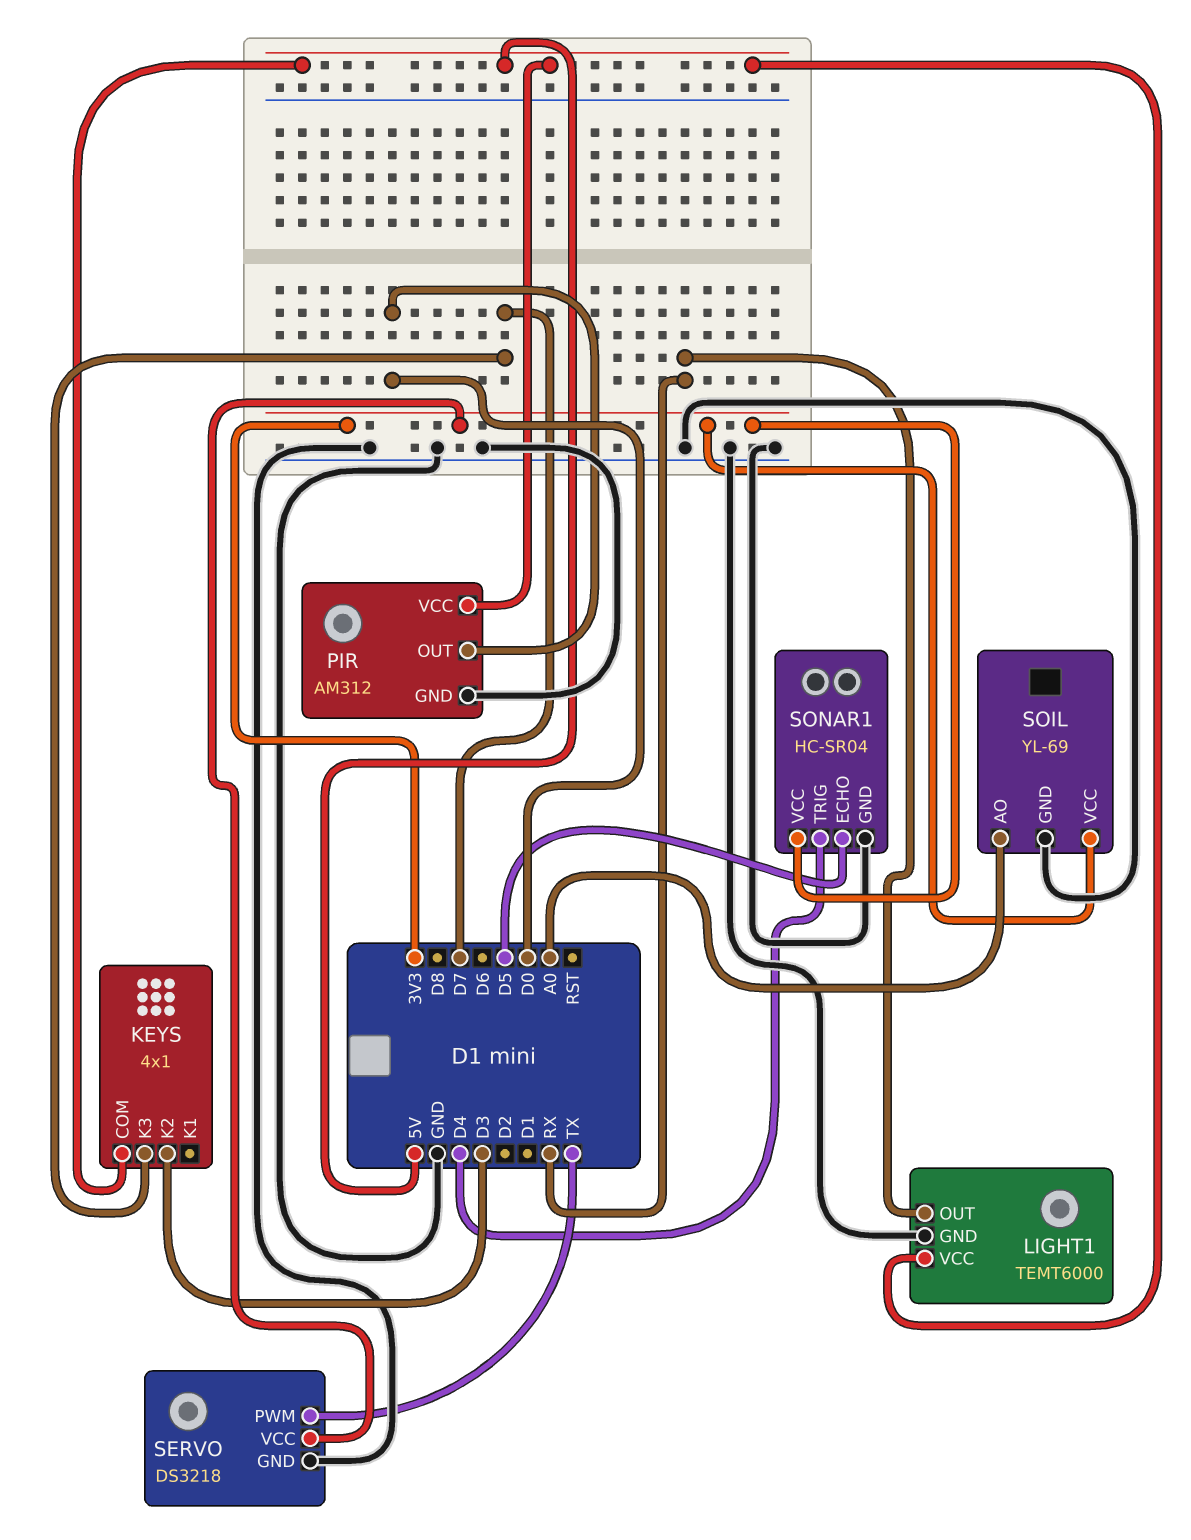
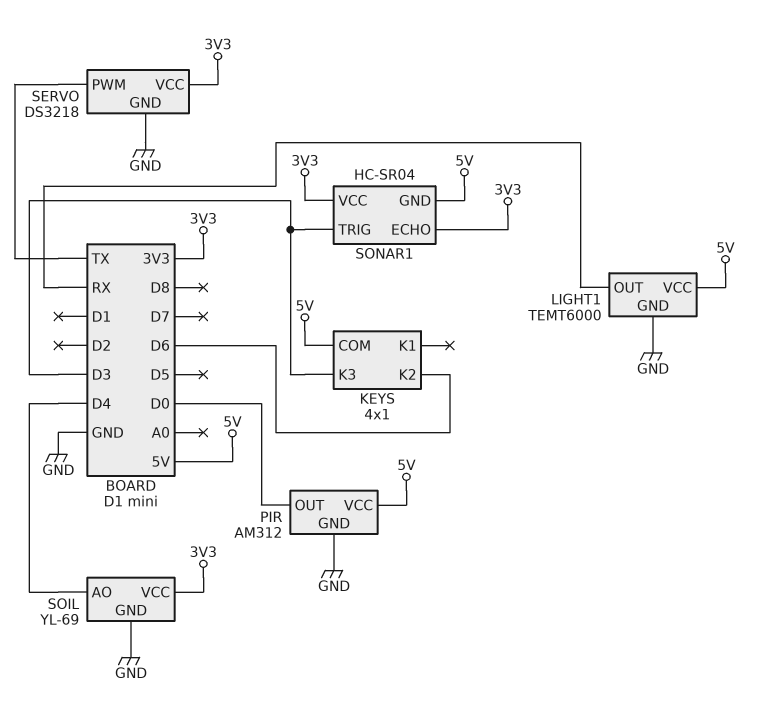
KEYS pin K2: D3 -> D6
KEYS pin K3: D7 -> D3
SOIL pin AO: A0 -> D4
SONAR1 pin ECHO: D5 -> 3V3
SONAR1 pin GND: GND -> 5V
SONAR1 pin TRIG: D4 -> D3

